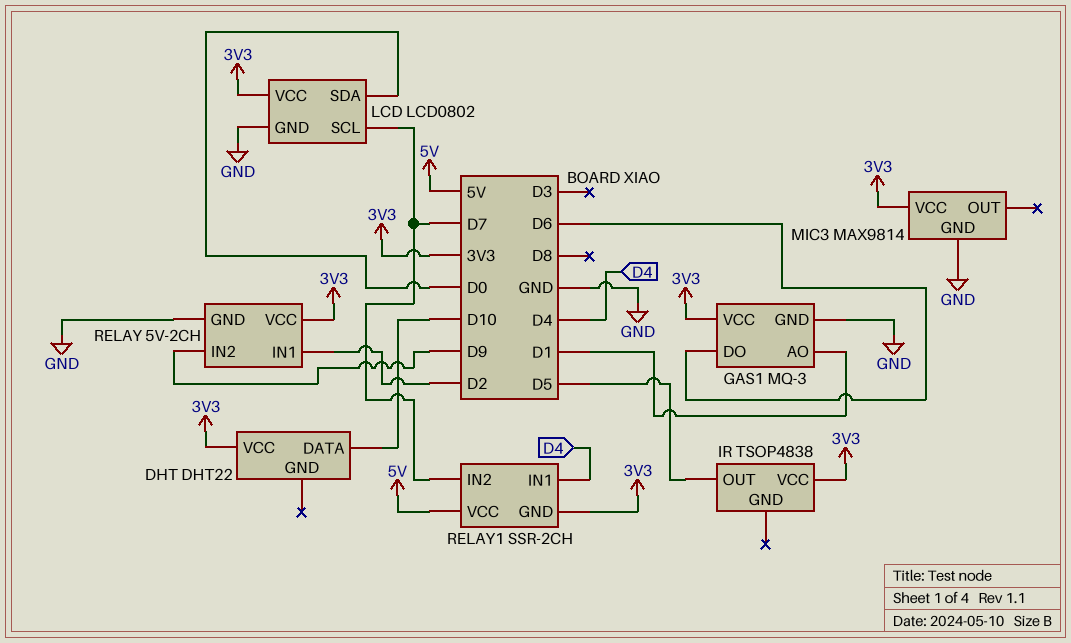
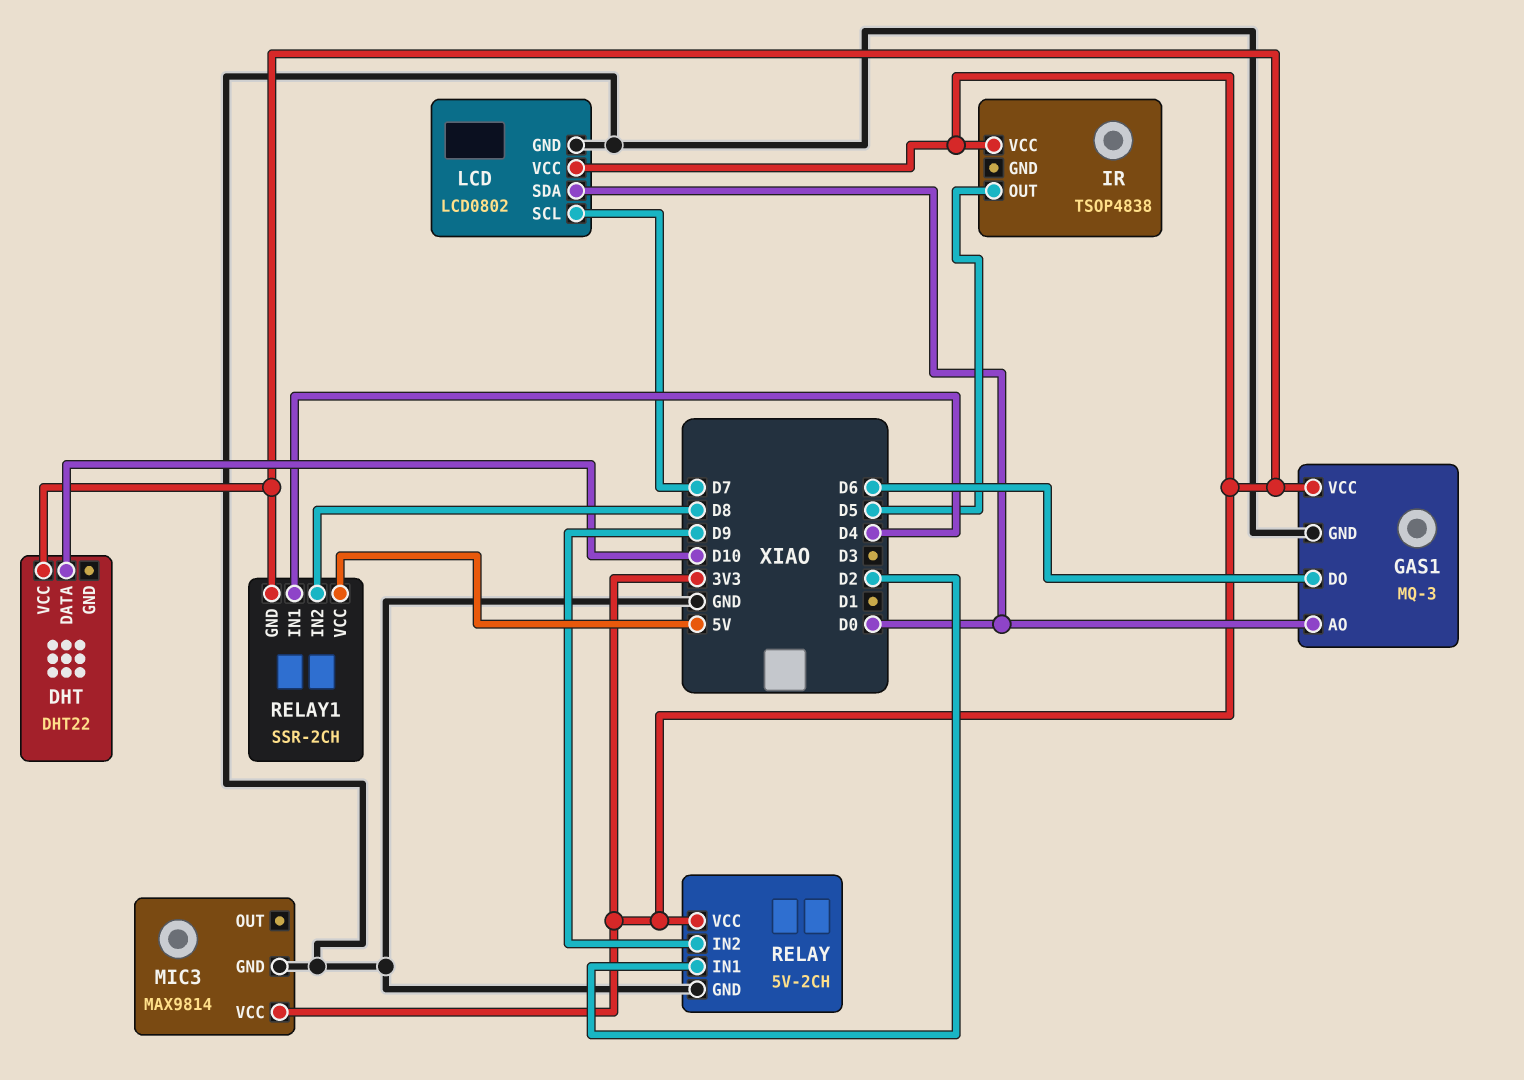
GAS1 pin AO: D1 -> D0
RELAY1 pin IN2: D7 -> D8

